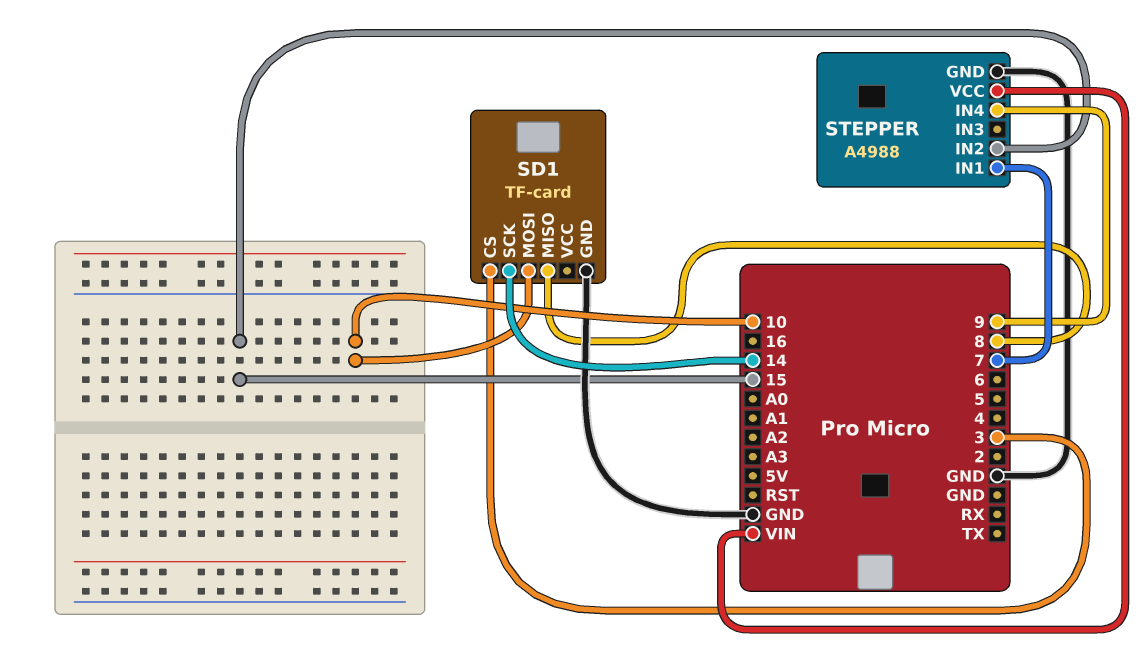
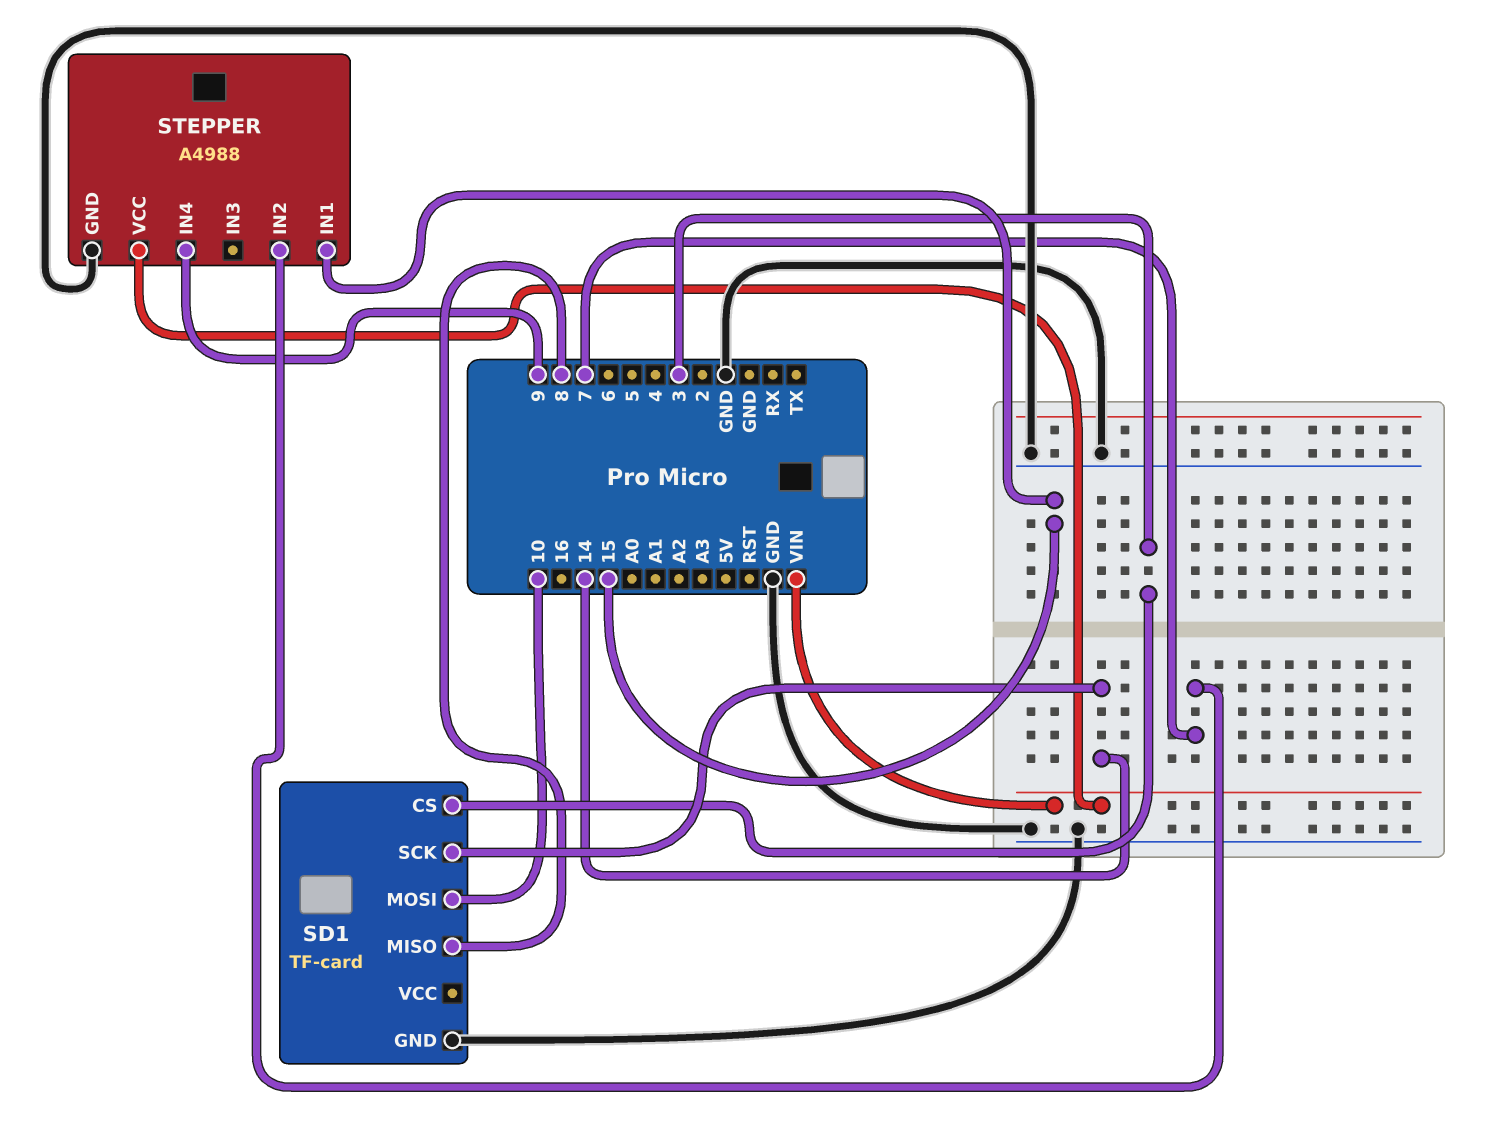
STEPPER pin IN1: 7 -> 15
STEPPER pin IN2: 15 -> 7

